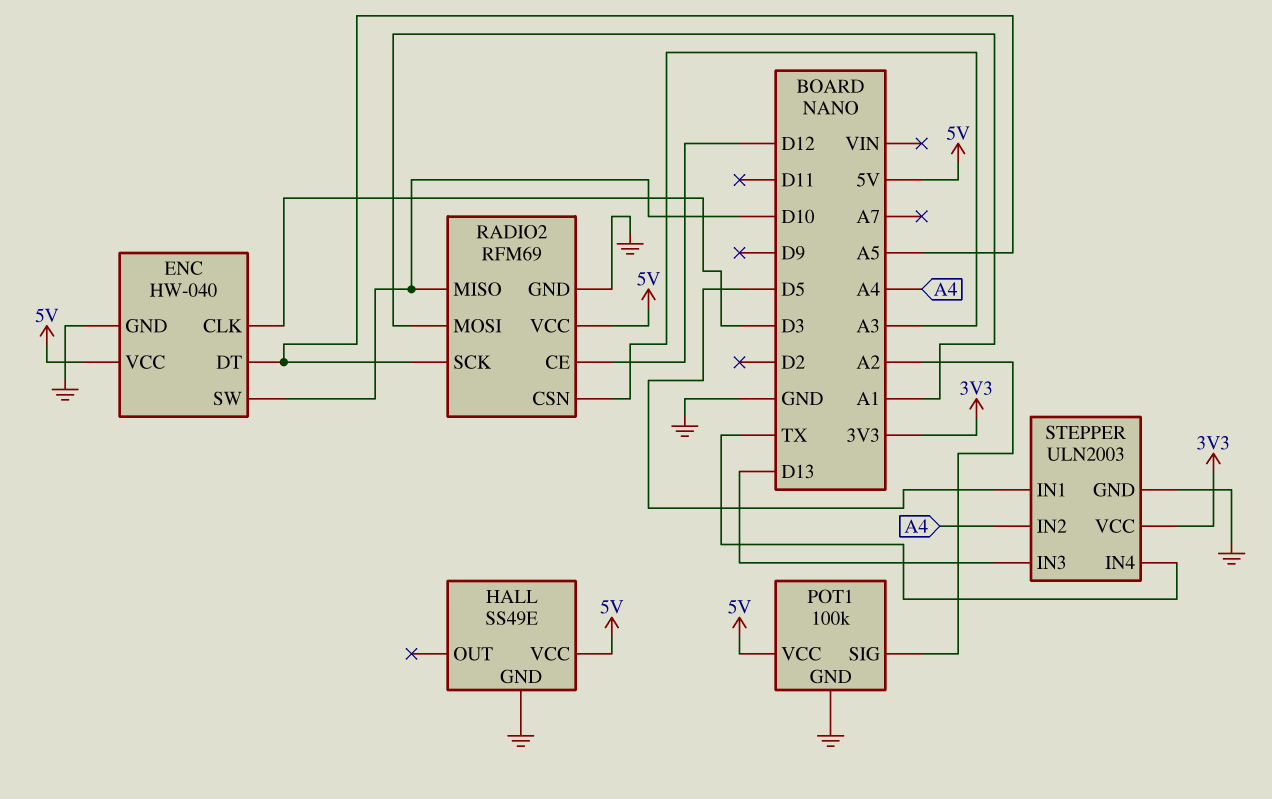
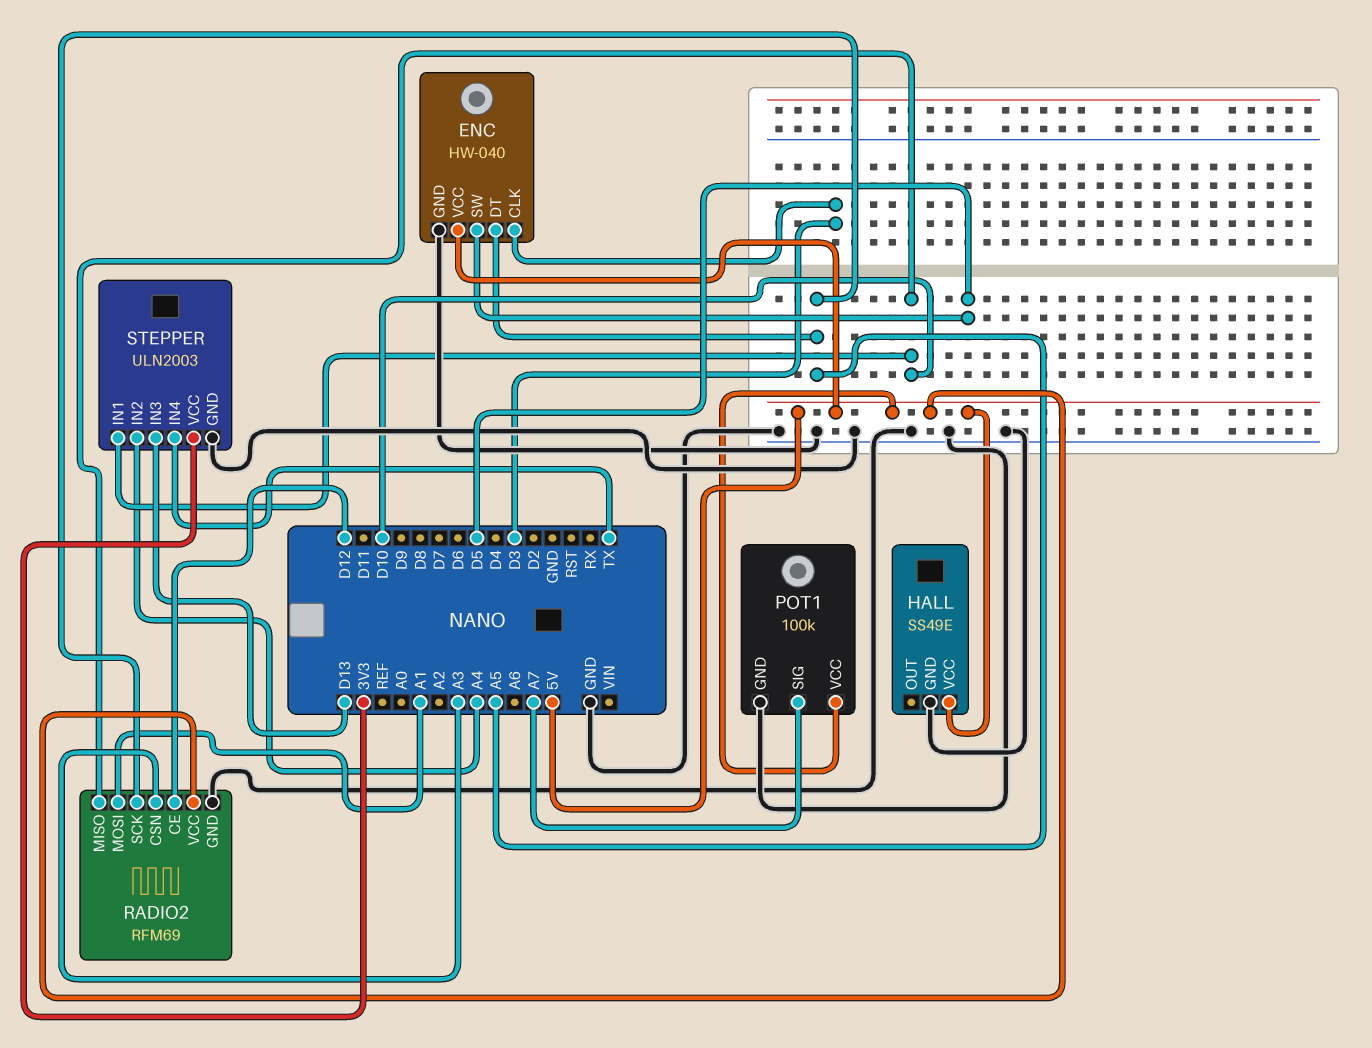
ENC pin SW: D10 -> D5
POT1 pin SIG: A2 -> A7
STEPPER pin IN1: D5 -> D10

